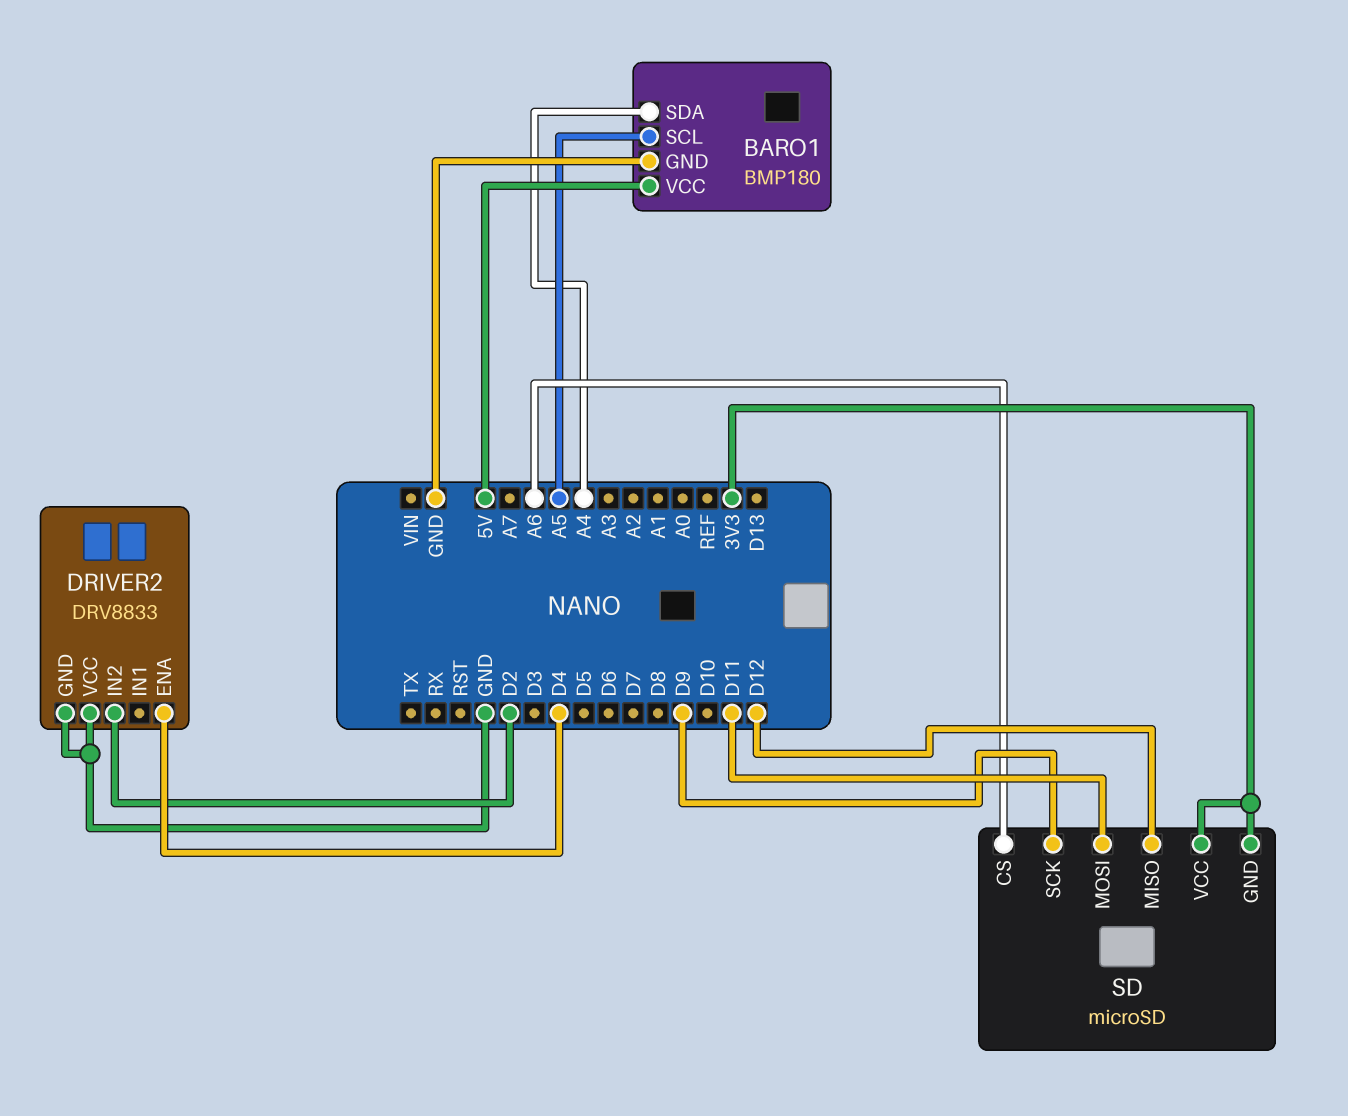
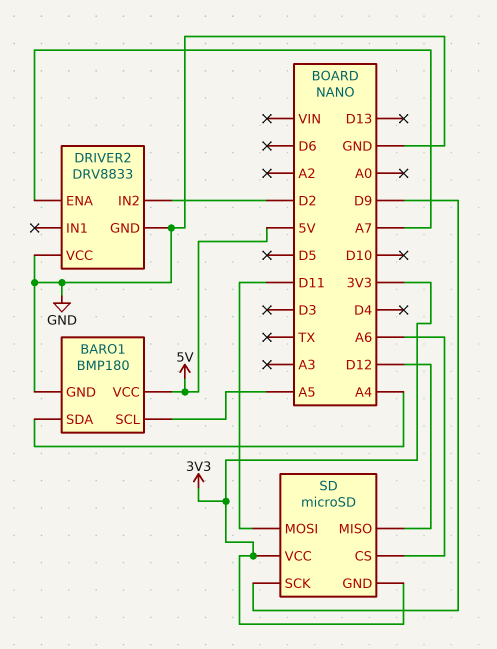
DRIVER2 pin ENA: D4 -> A7

